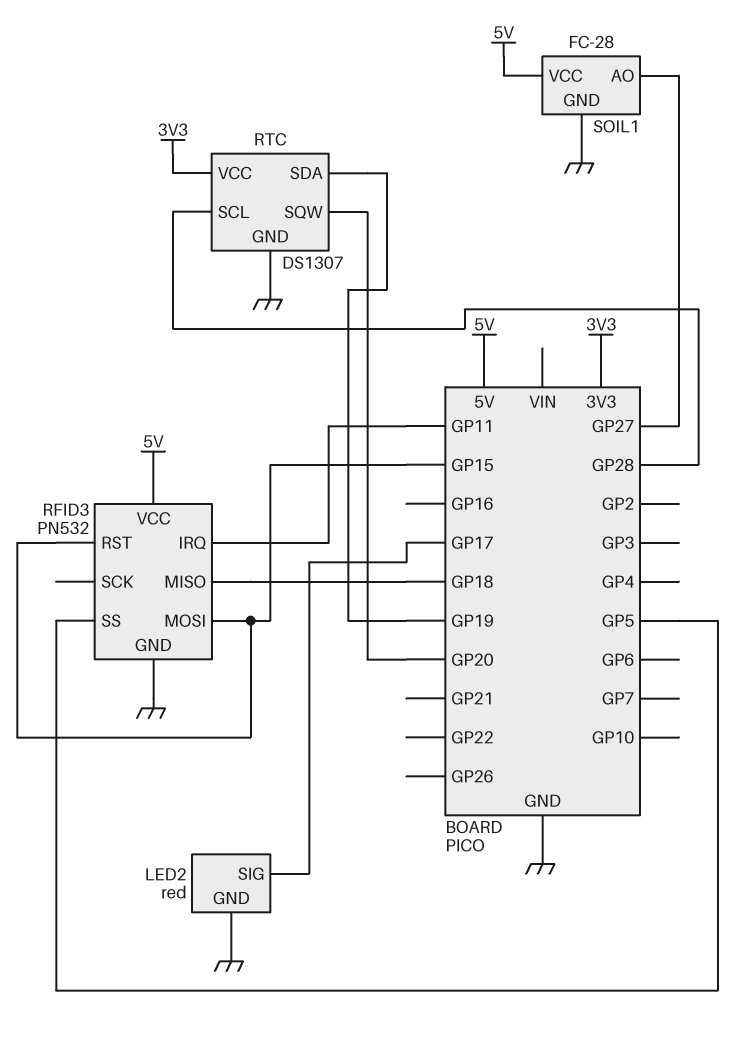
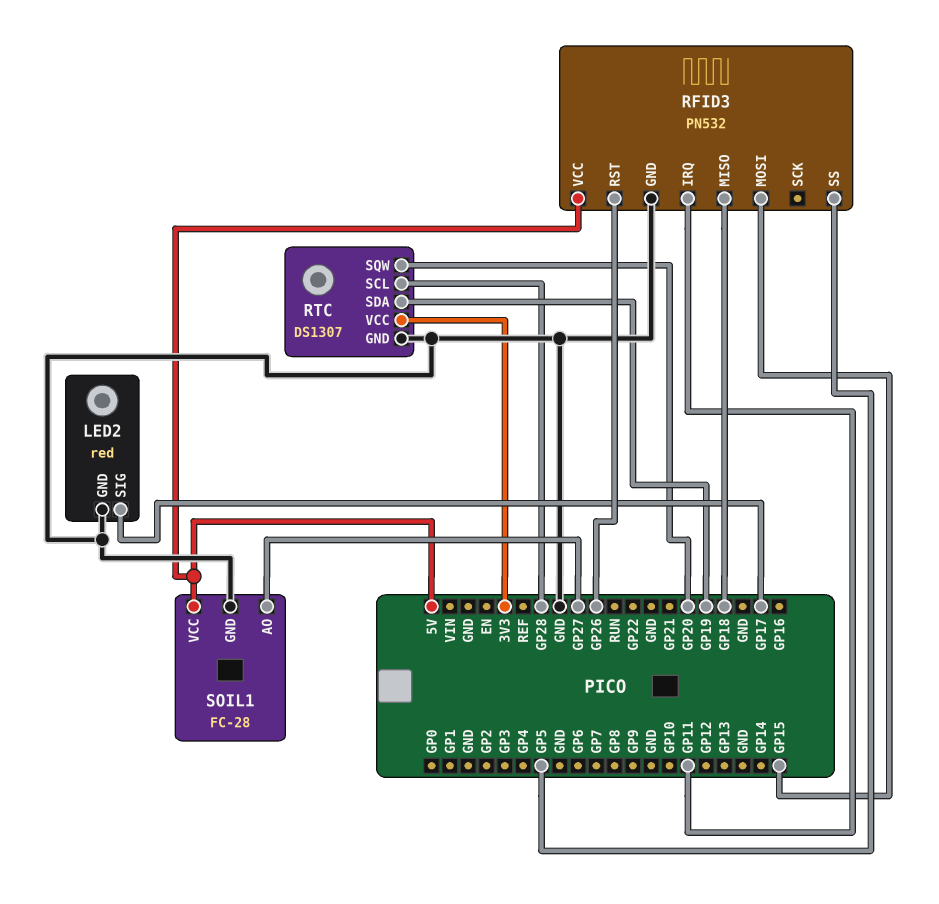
RFID3 pin RST: GP15 -> GP26

